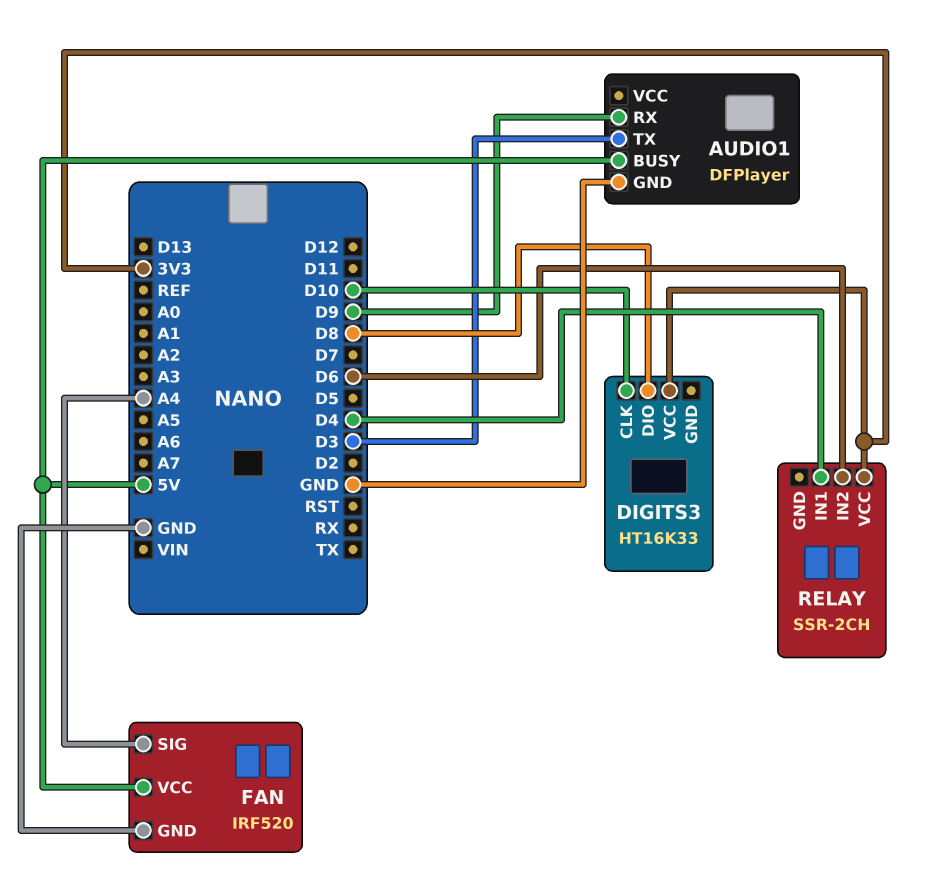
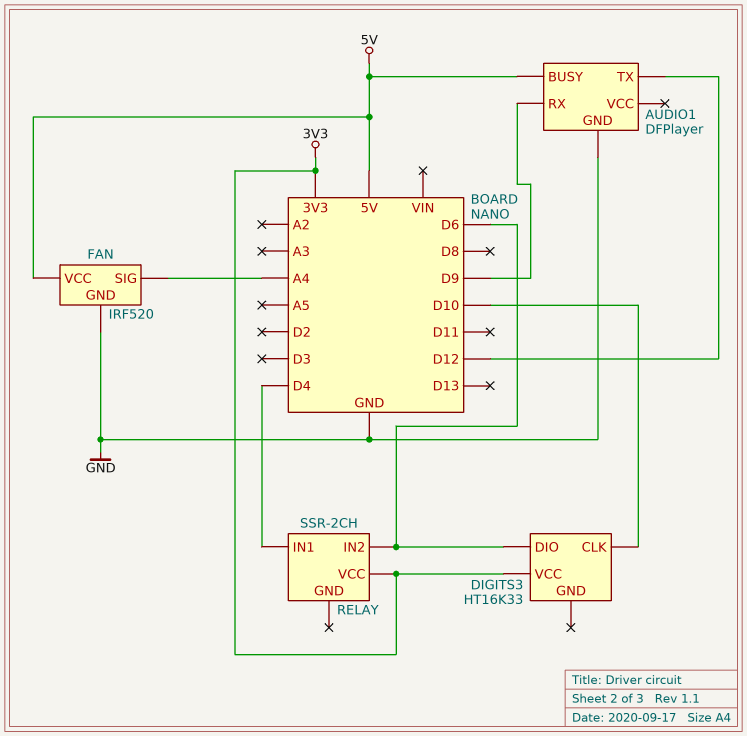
AUDIO1 pin TX: D3 -> D12
DIGITS3 pin DIO: D8 -> D6

